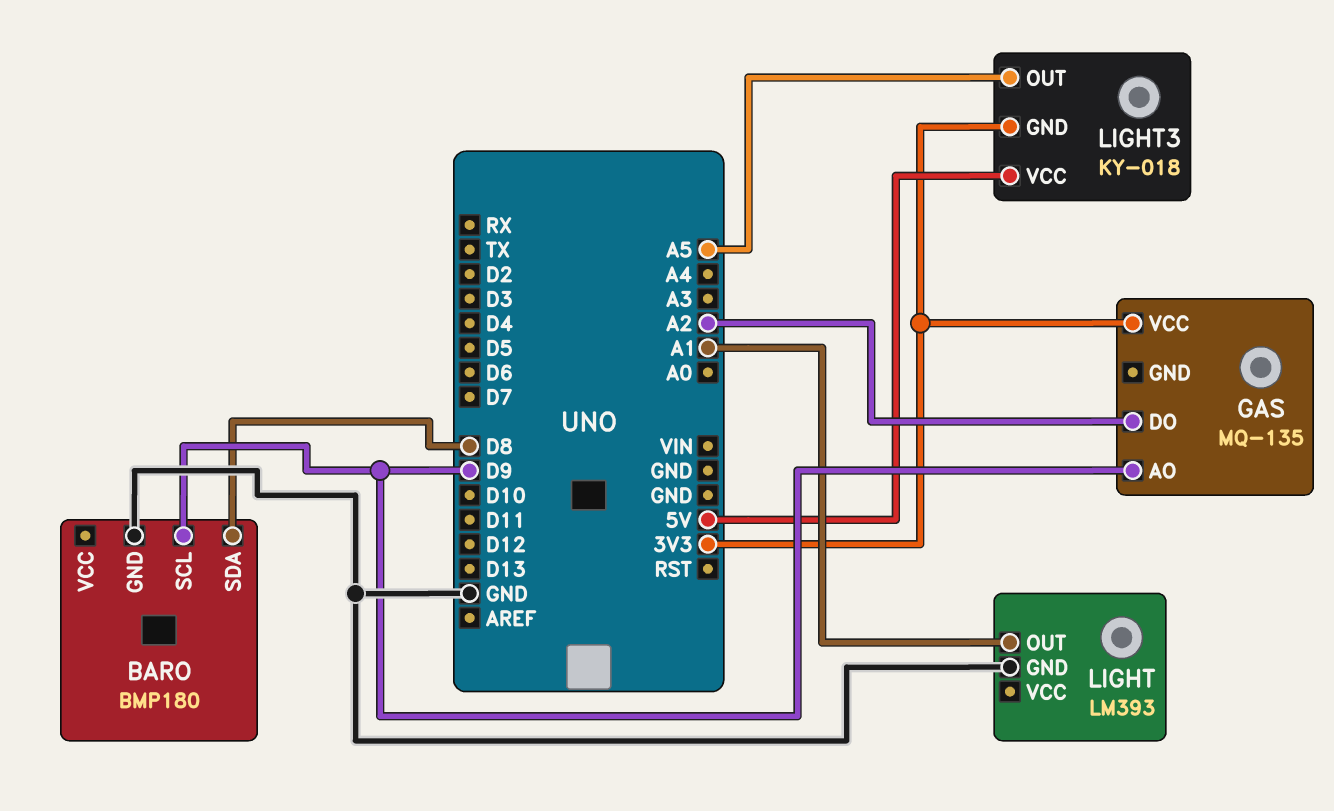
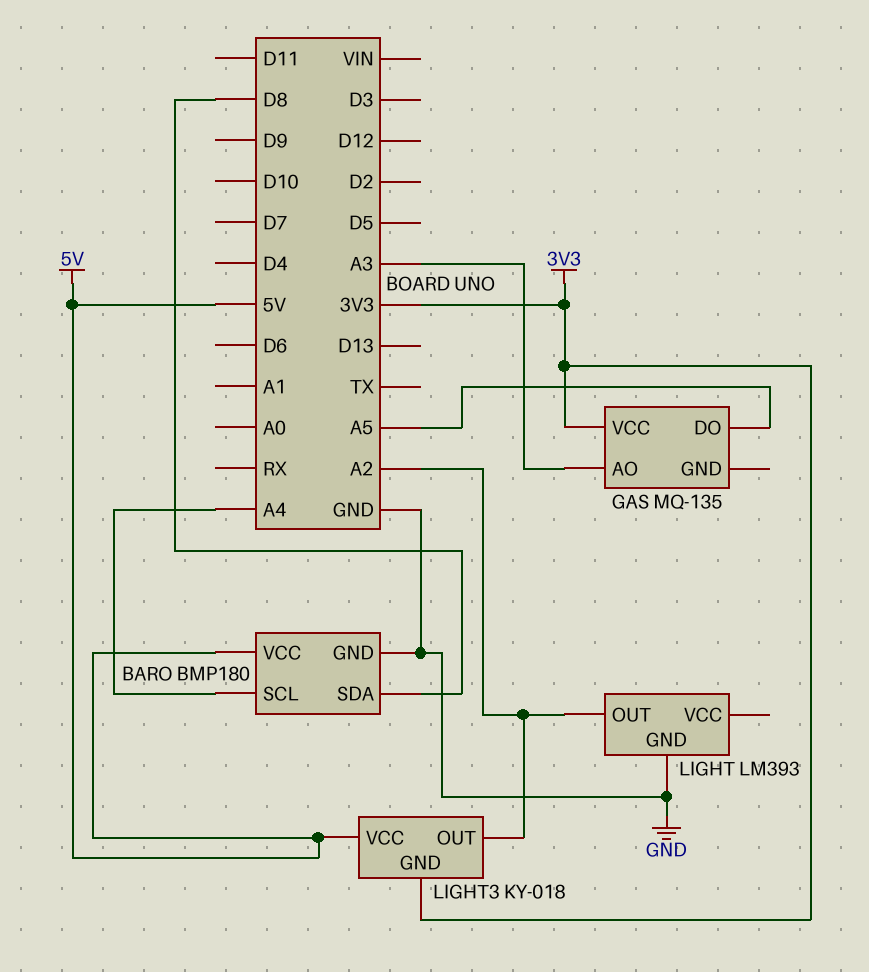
BARO pin SCL: D9 -> A4
BARO pin VCC: none -> 5V
GAS pin AO: D9 -> A3
GAS pin DO: A2 -> A5
LIGHT pin OUT: A1 -> A2
LIGHT3 pin OUT: A5 -> A2

